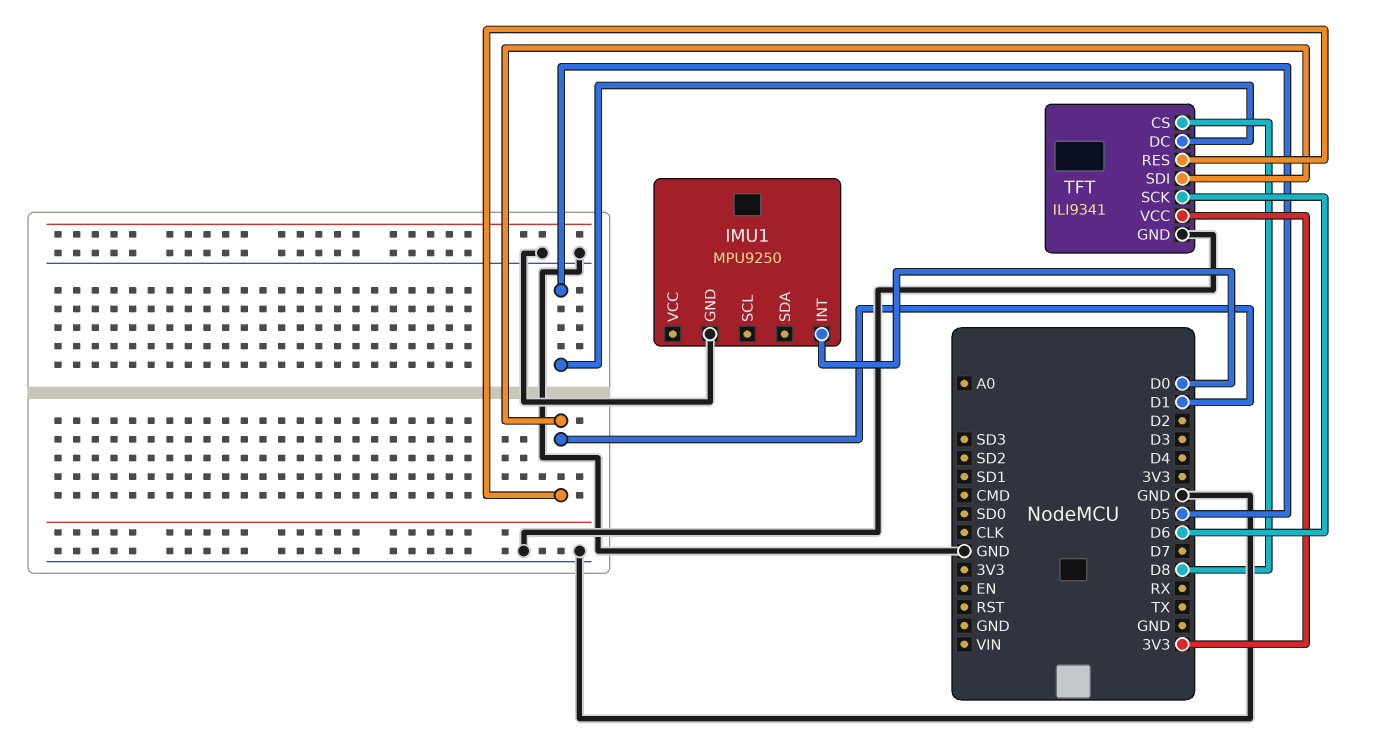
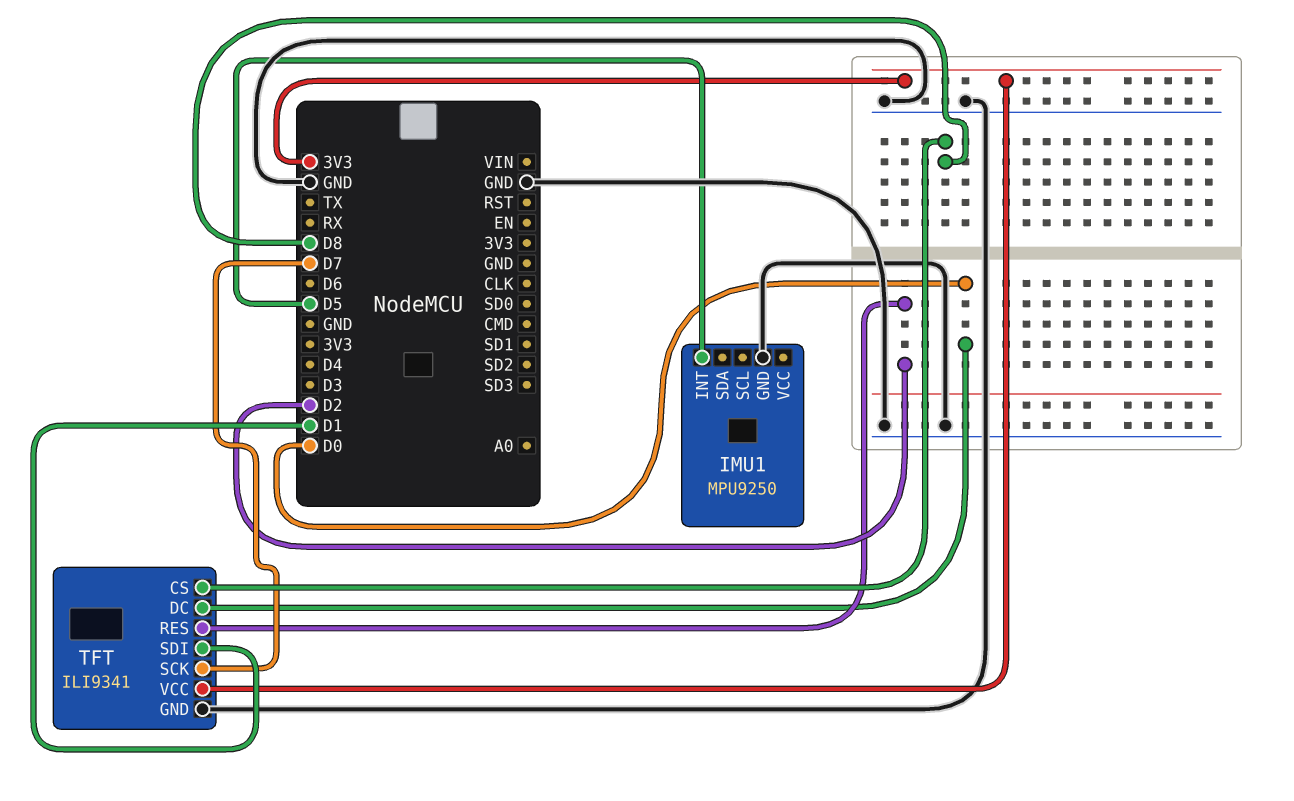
IMU1 pin INT: D0 -> D5
TFT pin DC: D5 -> D0
TFT pin RES: D1 -> D2
TFT pin SCK: D6 -> D7

